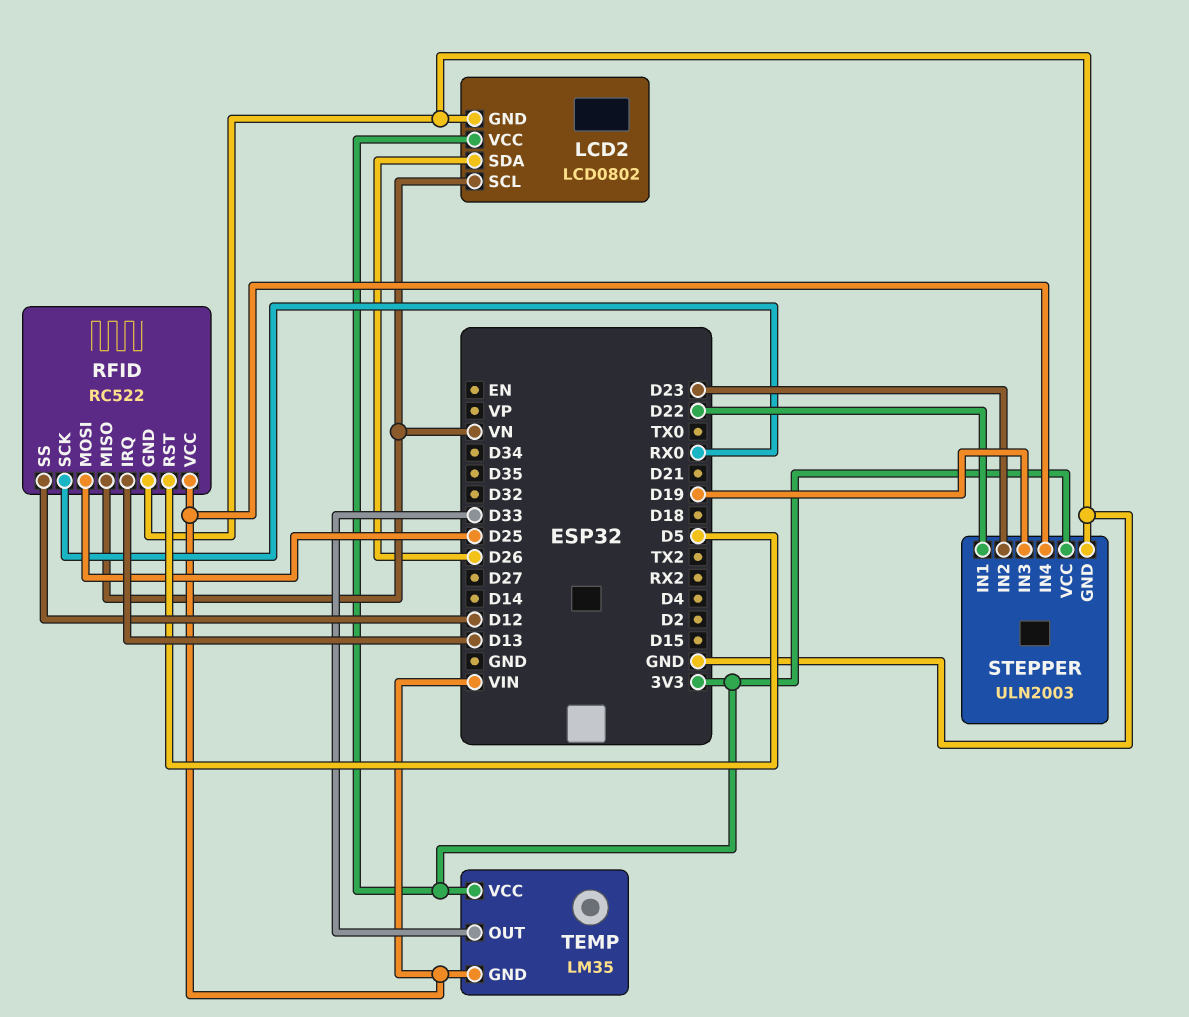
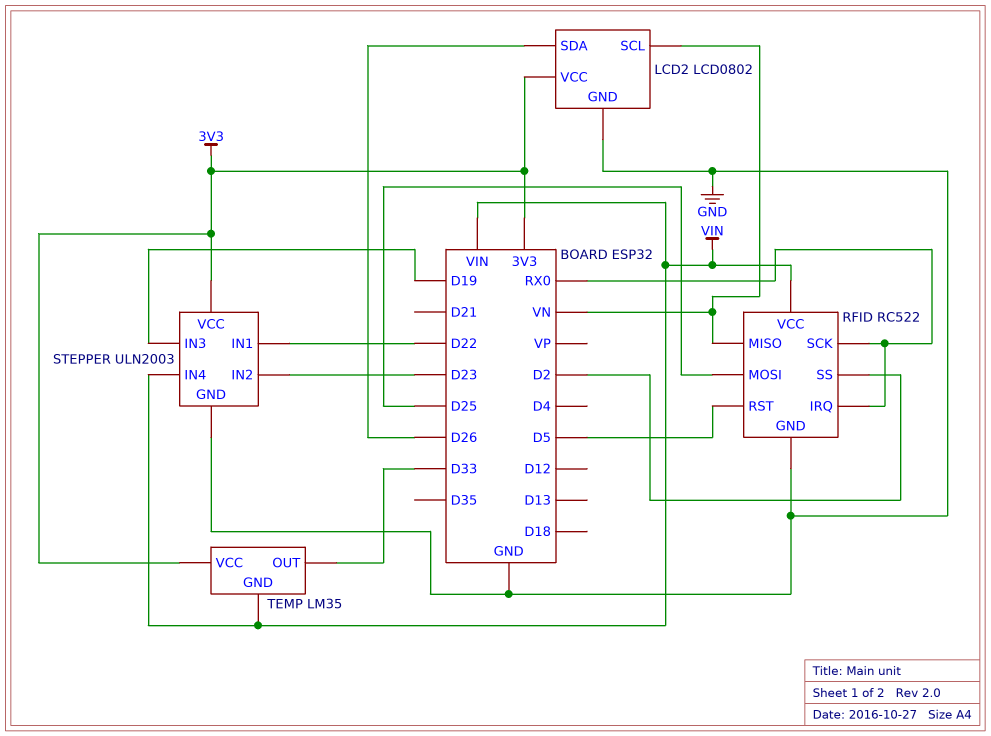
RFID pin IRQ: D13 -> RX0
RFID pin SS: D12 -> D2

